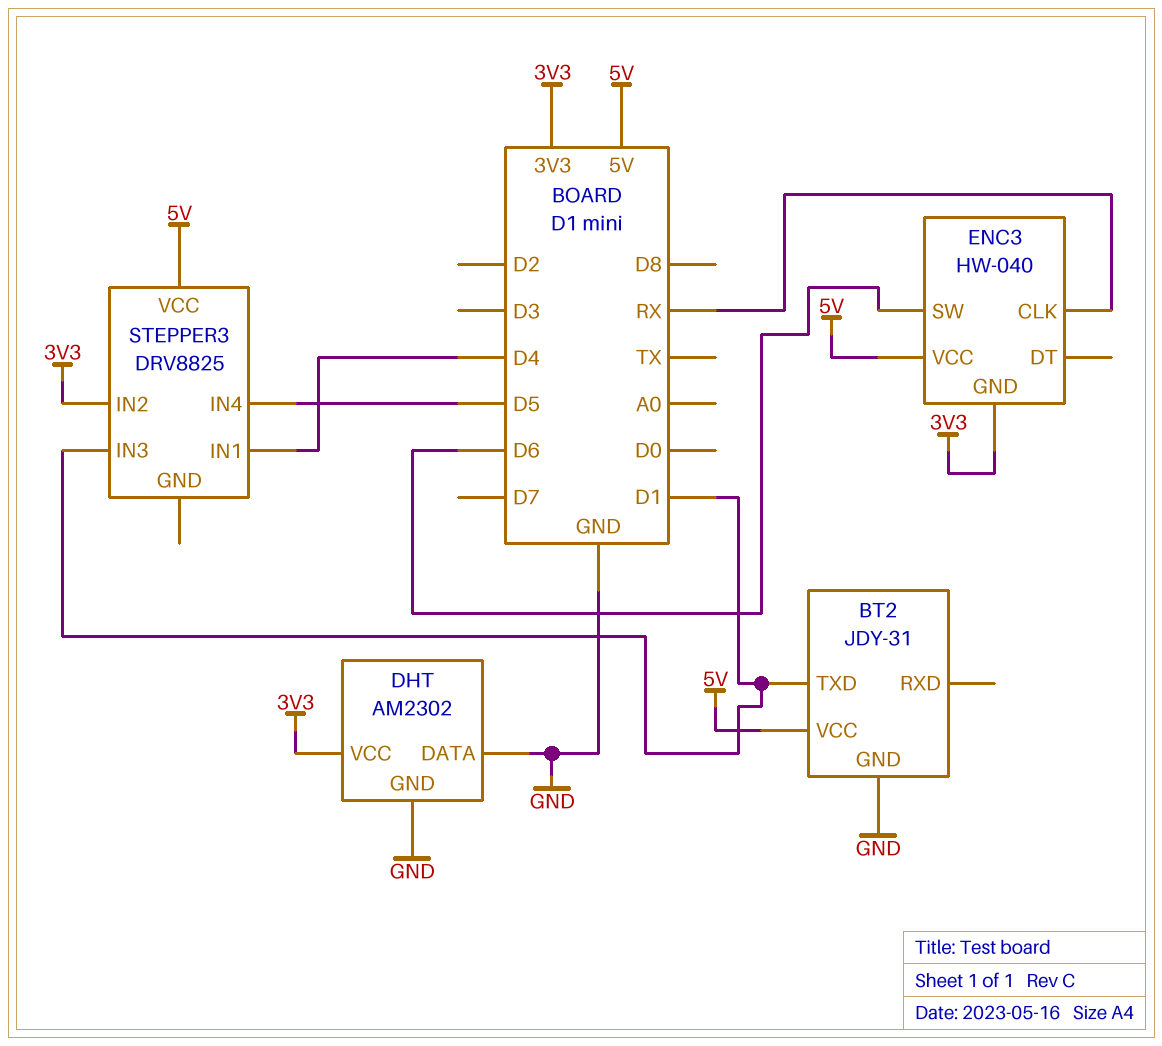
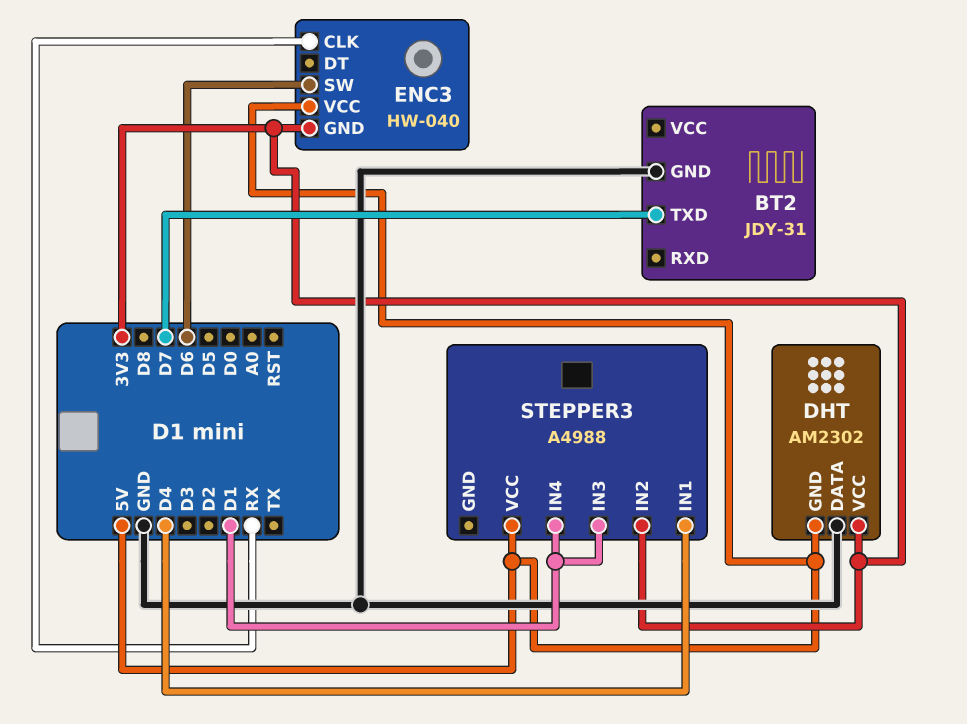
BT2 pin TXD: D1 -> D7
BT2 pin VCC: 5V -> none
DHT pin GND: GND -> 5V
STEPPER3: DRV8825 -> A4988
STEPPER3 pin IN4: D5 -> D1

